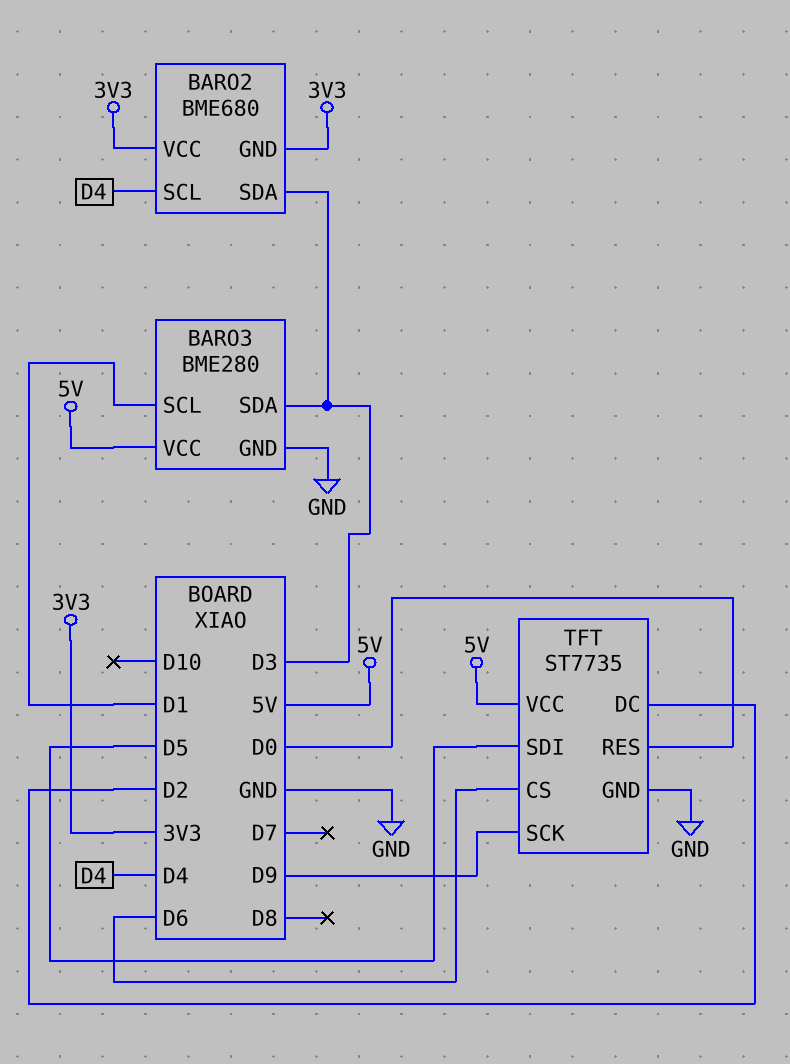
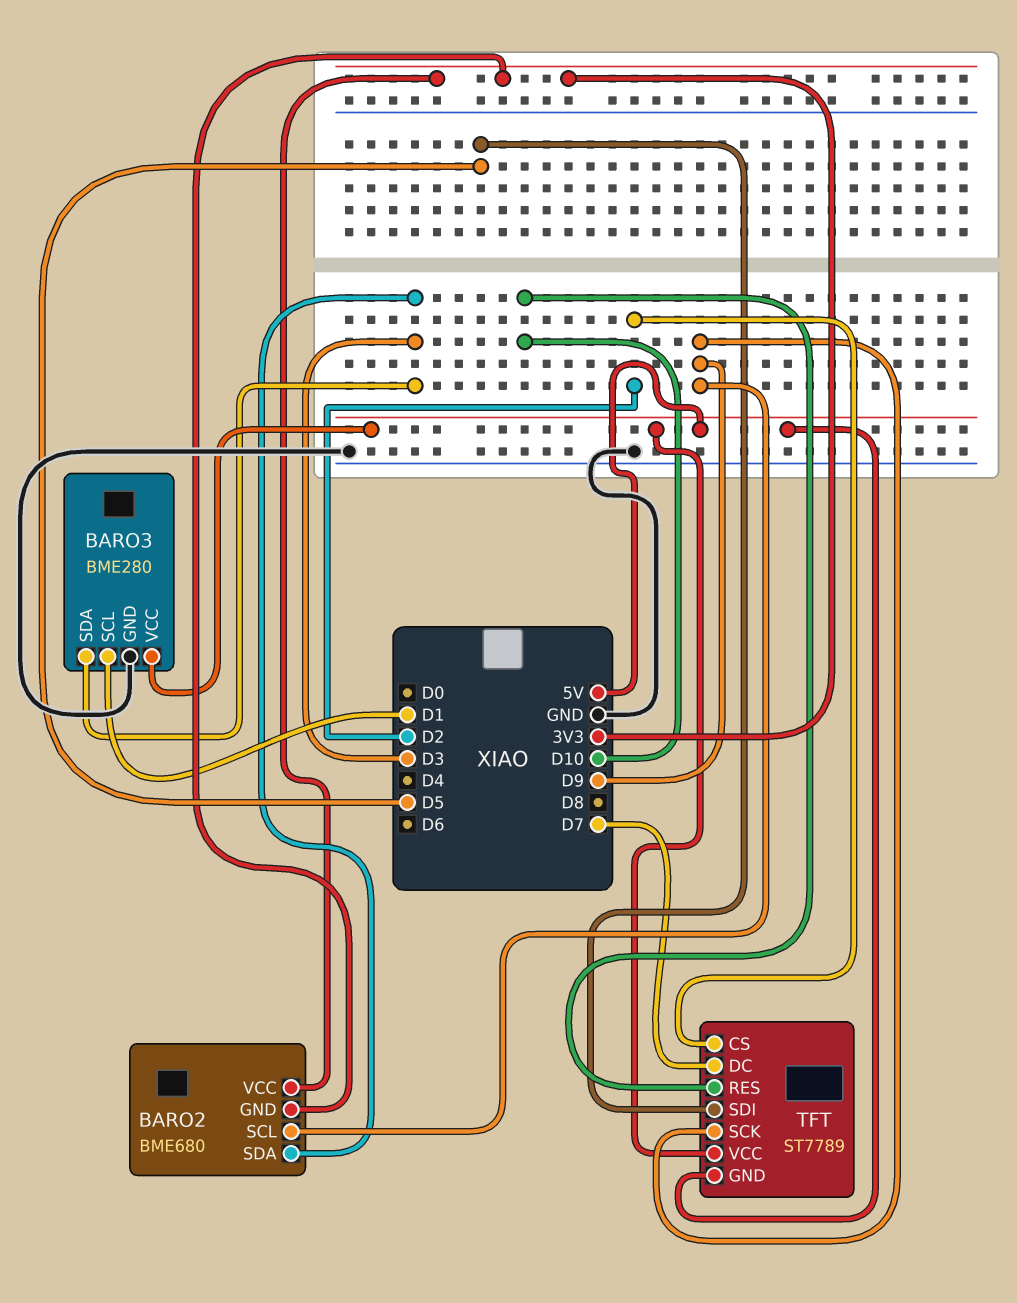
BARO2 pin SCL: D4 -> D9
TFT: ST7735 -> ST7789
TFT pin CS: D6 -> D2
TFT pin DC: D2 -> D7
TFT pin GND: GND -> 5V
TFT pin RES: D0 -> D10

